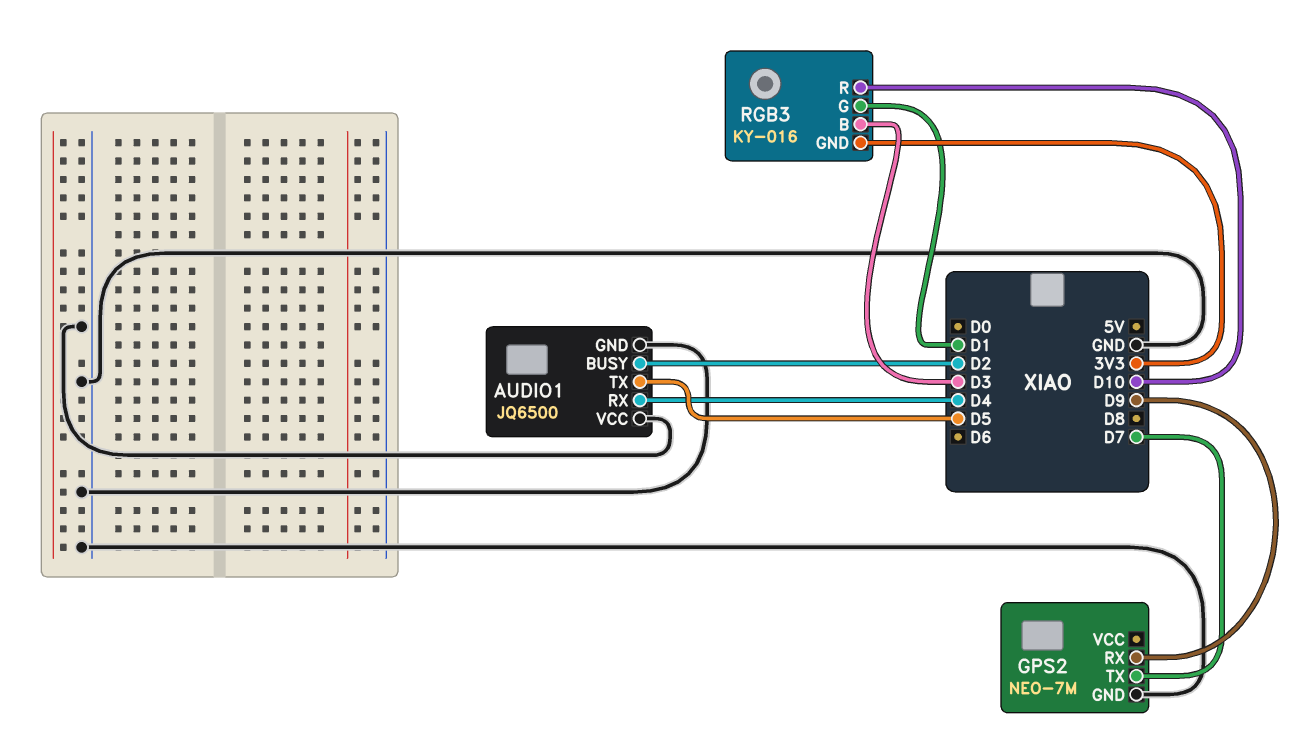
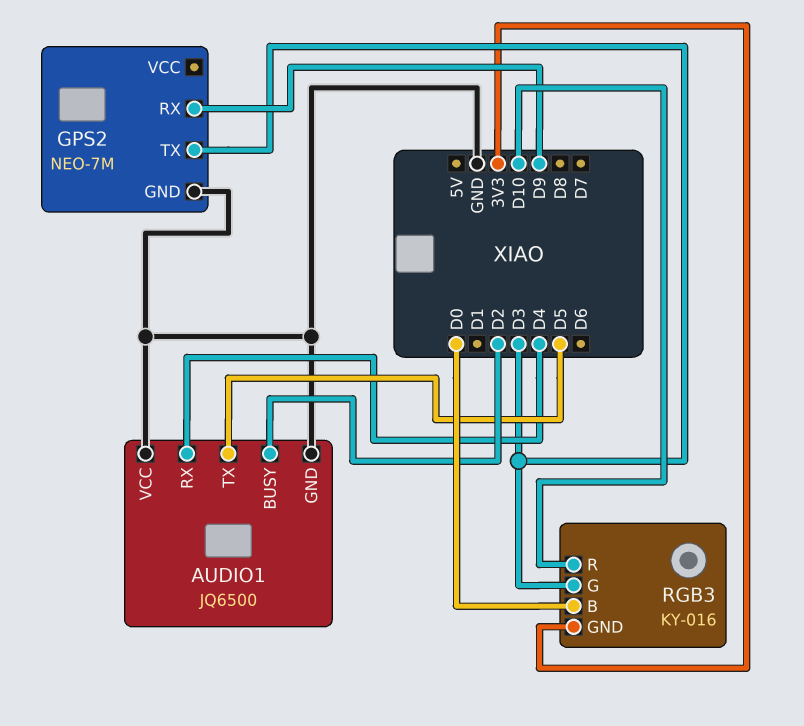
GPS2 pin TX: D7 -> D3
RGB3 pin B: D3 -> D0
RGB3 pin G: D1 -> D3

